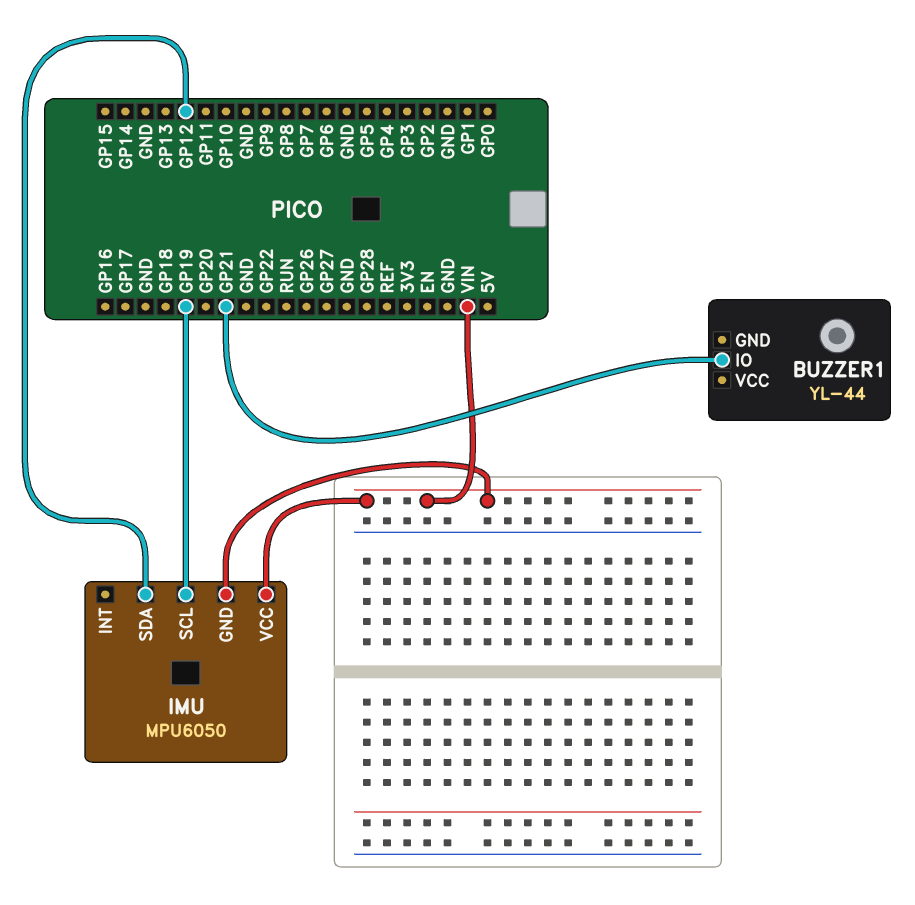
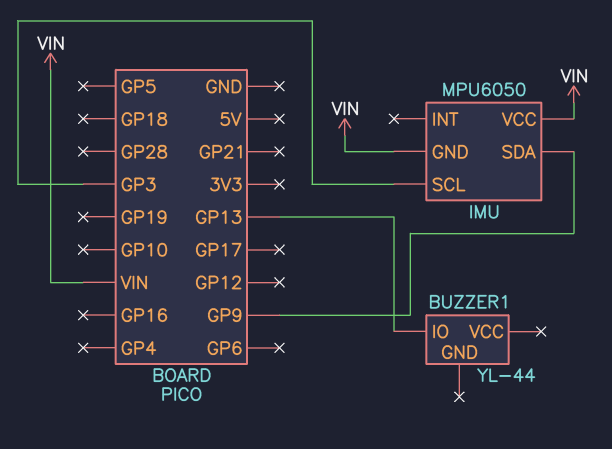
BUZZER1 pin IO: GP21 -> GP13
IMU pin SCL: GP19 -> GP3
IMU pin SDA: GP12 -> GP9

